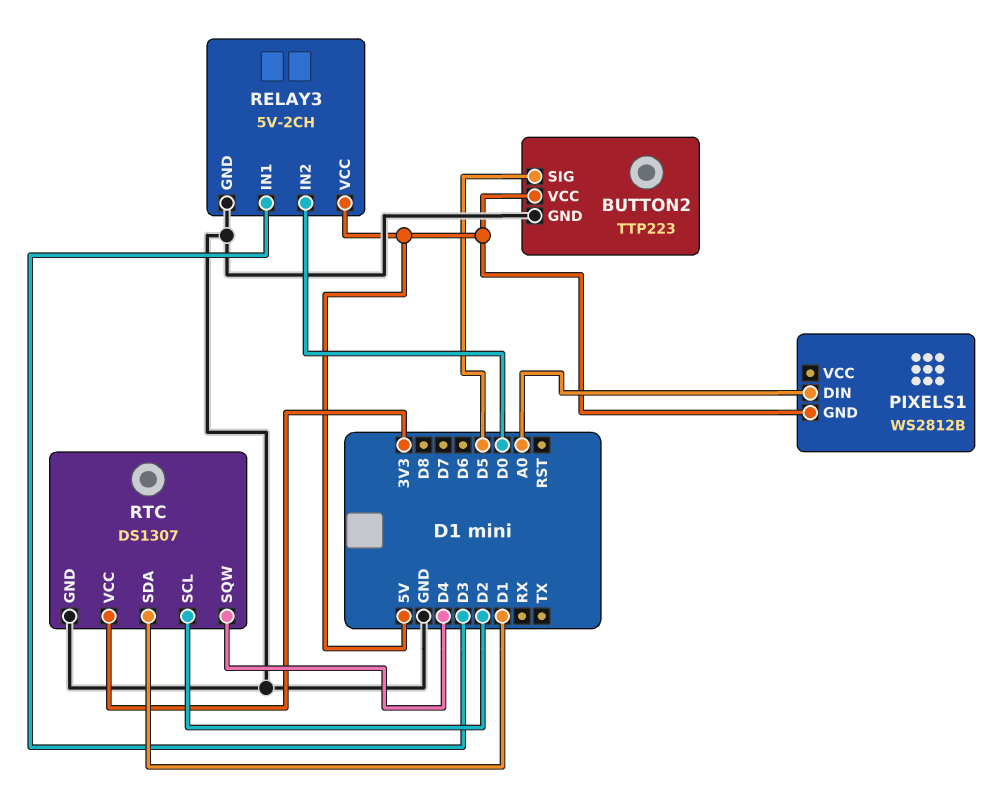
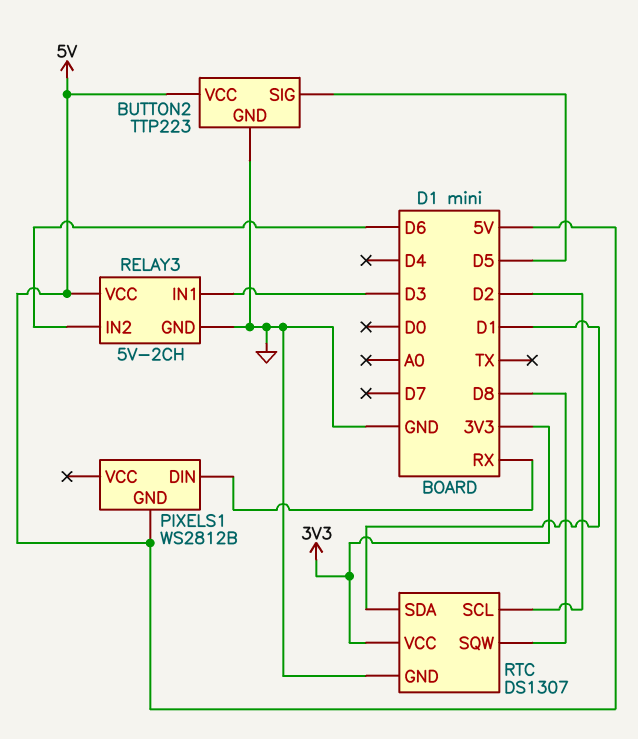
PIXELS1 pin DIN: A0 -> RX
RELAY3 pin IN2: D0 -> D6
RTC pin SQW: D4 -> D8

